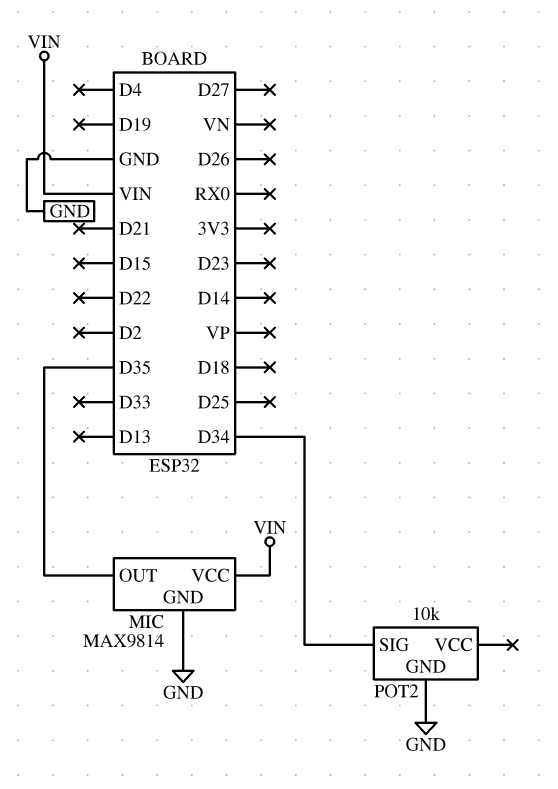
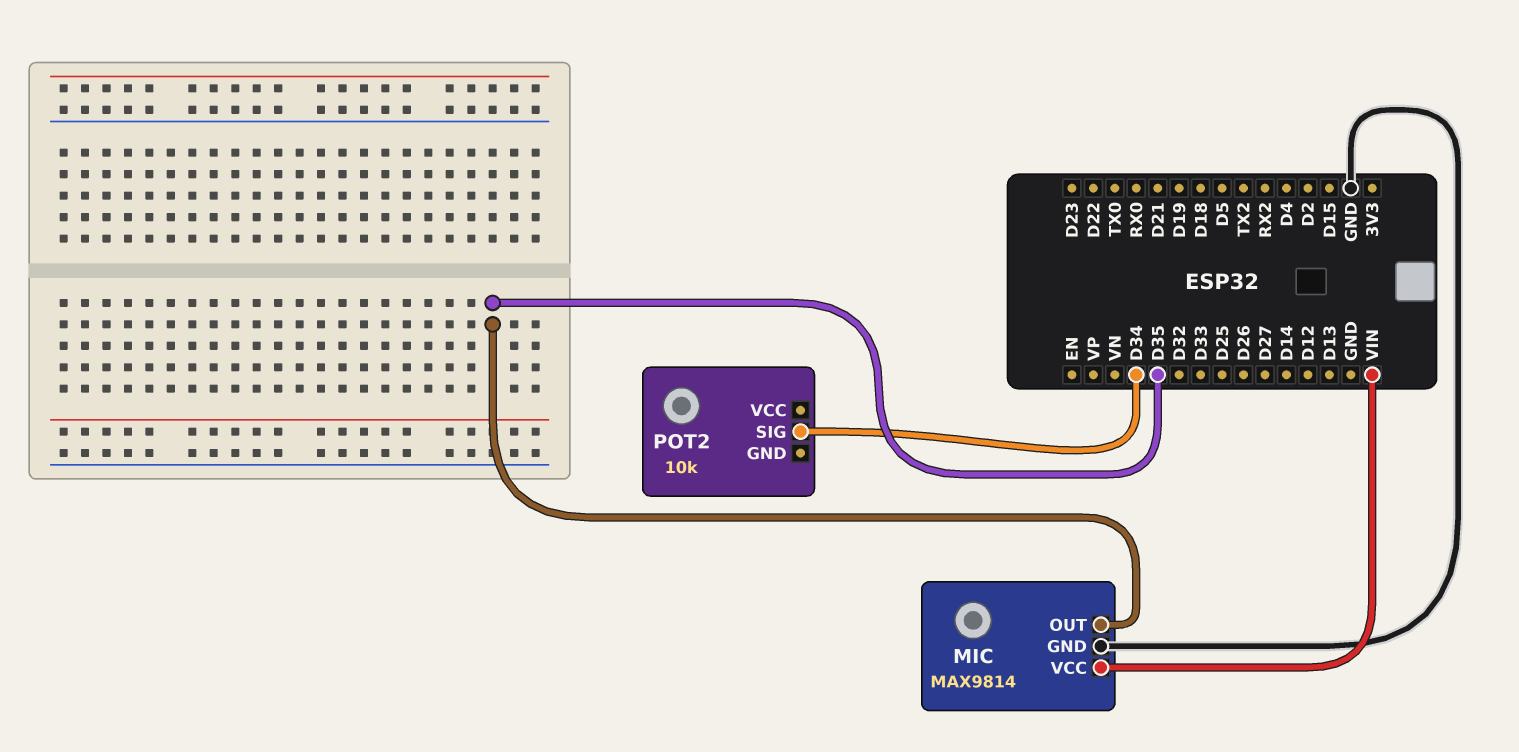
POT2 pin GND: GND -> none

